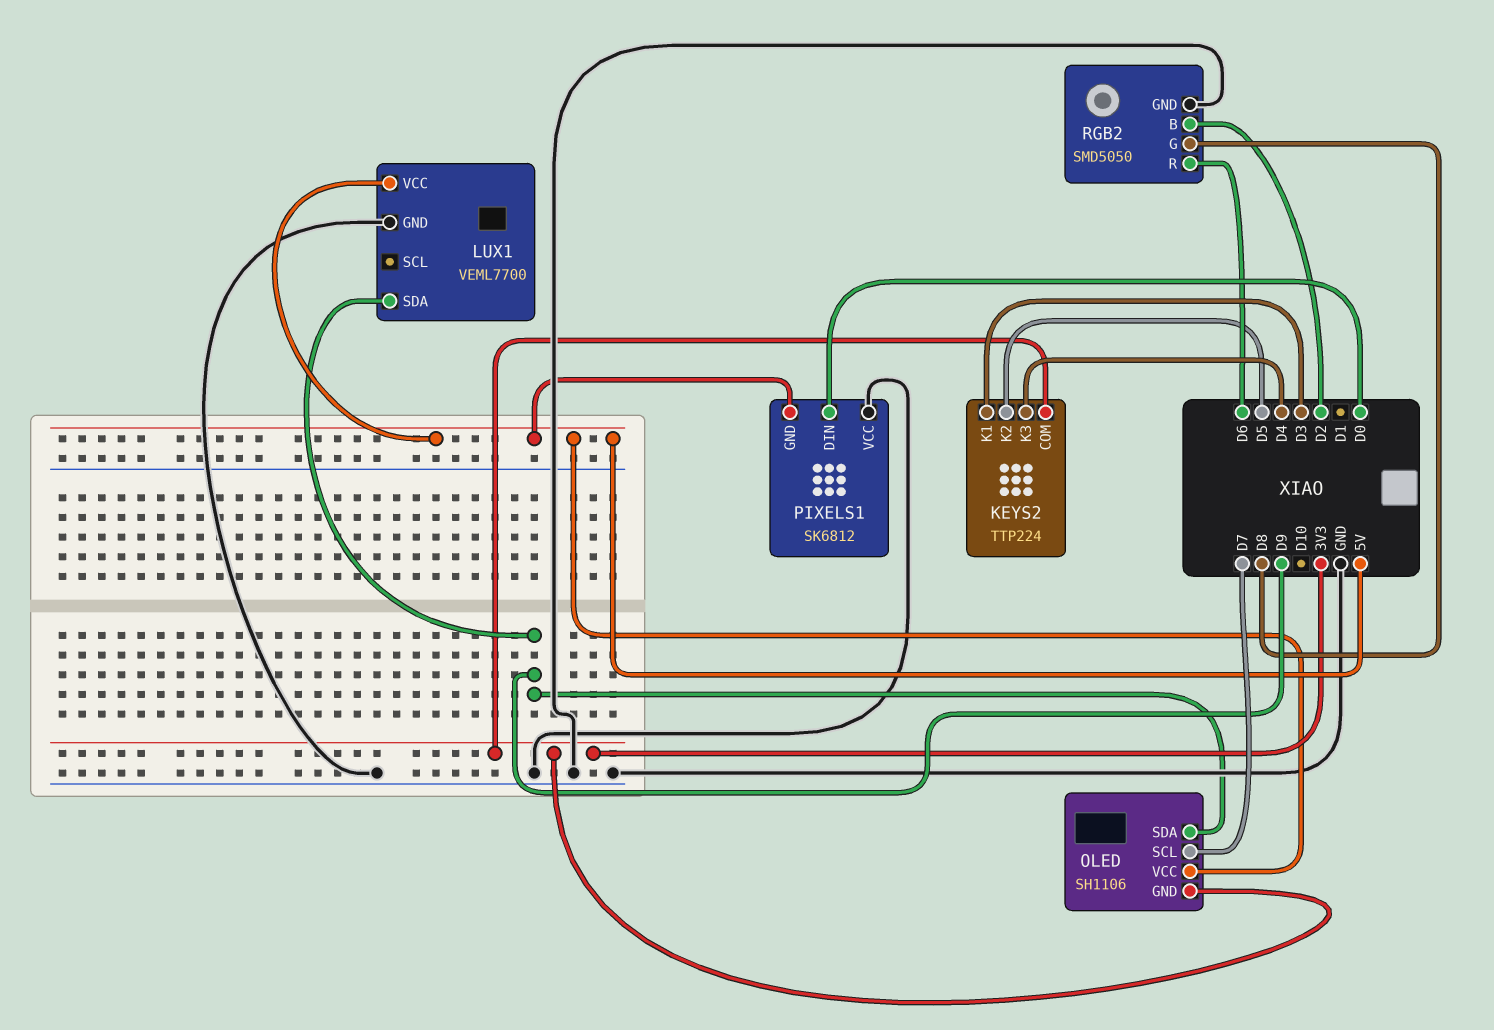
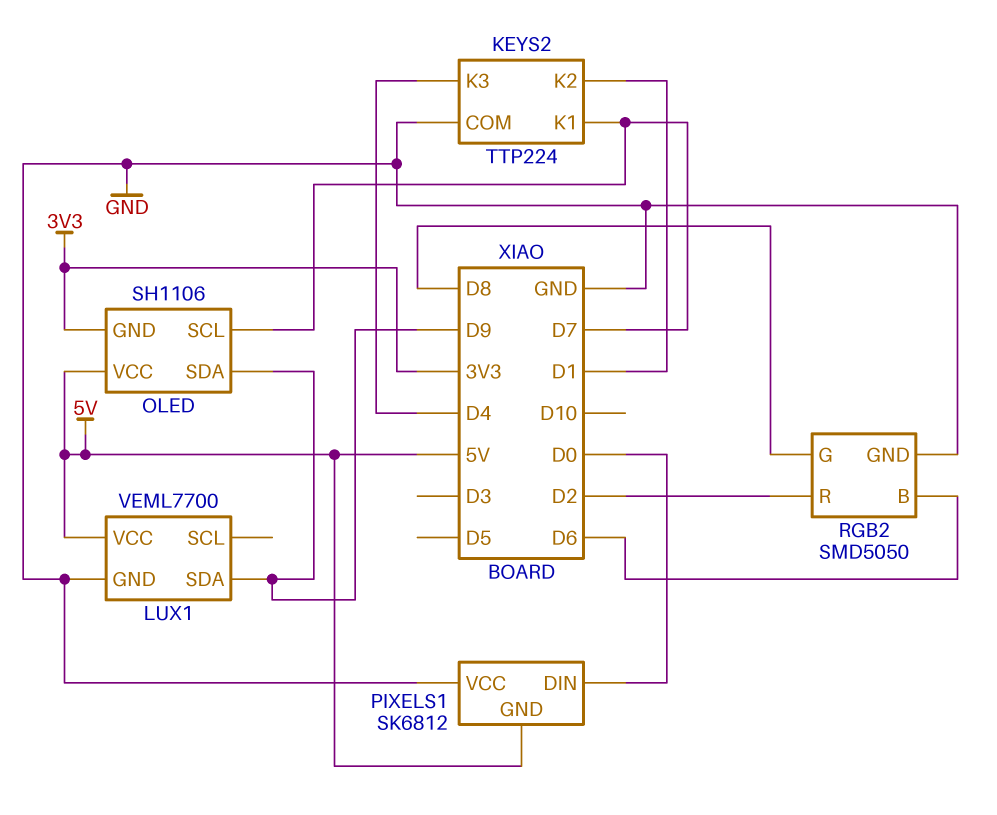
KEYS2 pin COM: 3V3 -> GND
KEYS2 pin K1: D3 -> D7
KEYS2 pin K2: D5 -> D1
RGB2 pin B: D2 -> D6
RGB2 pin R: D6 -> D2

